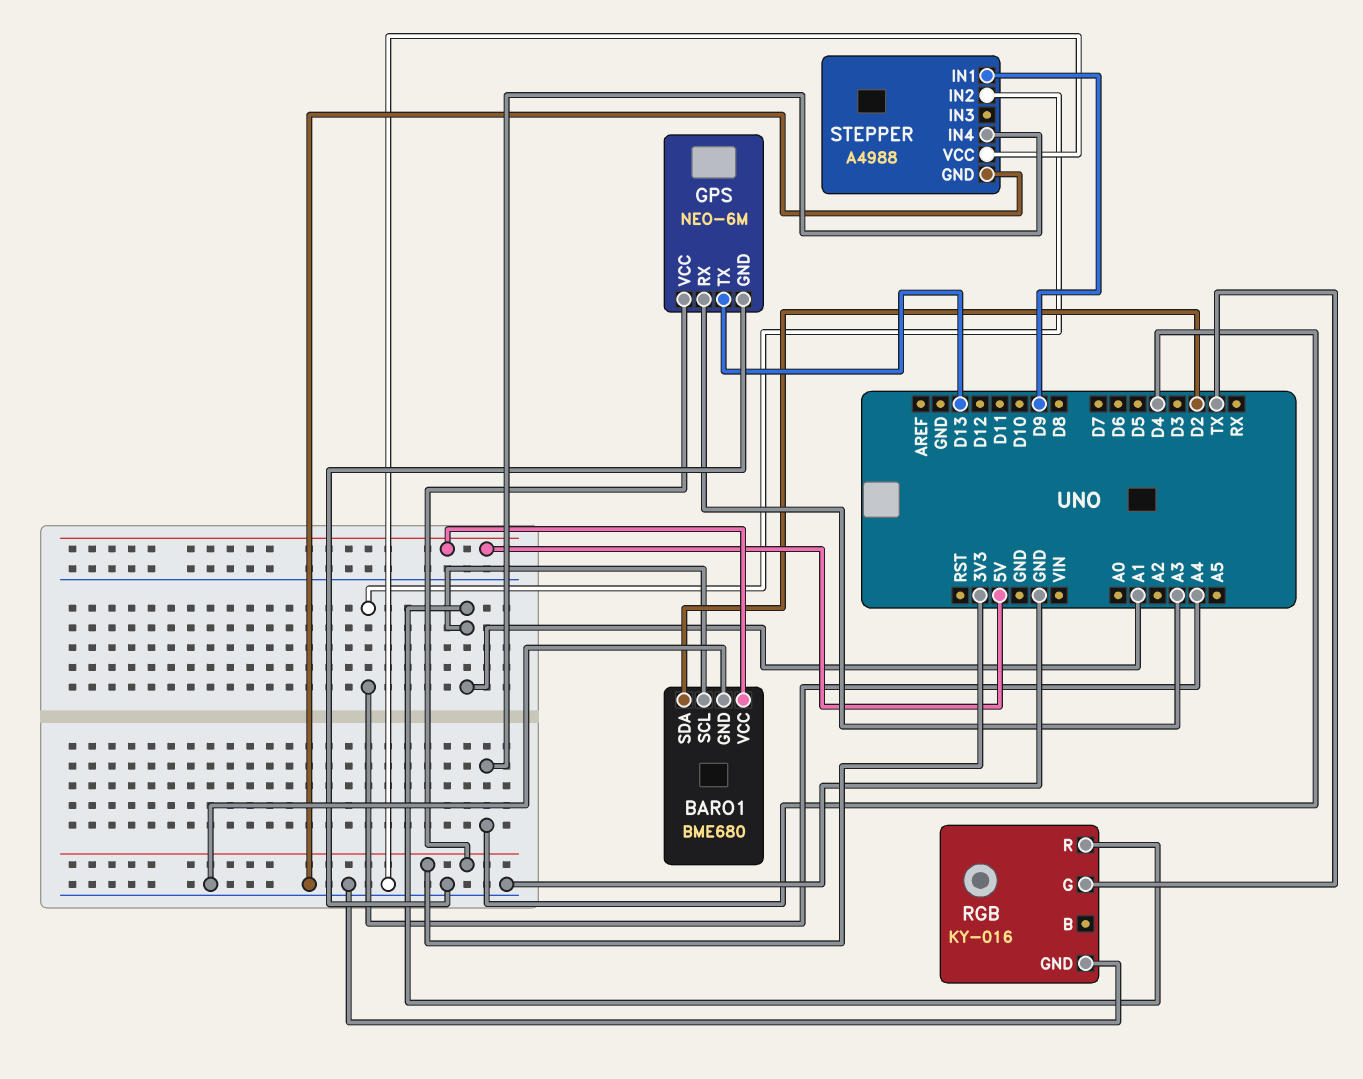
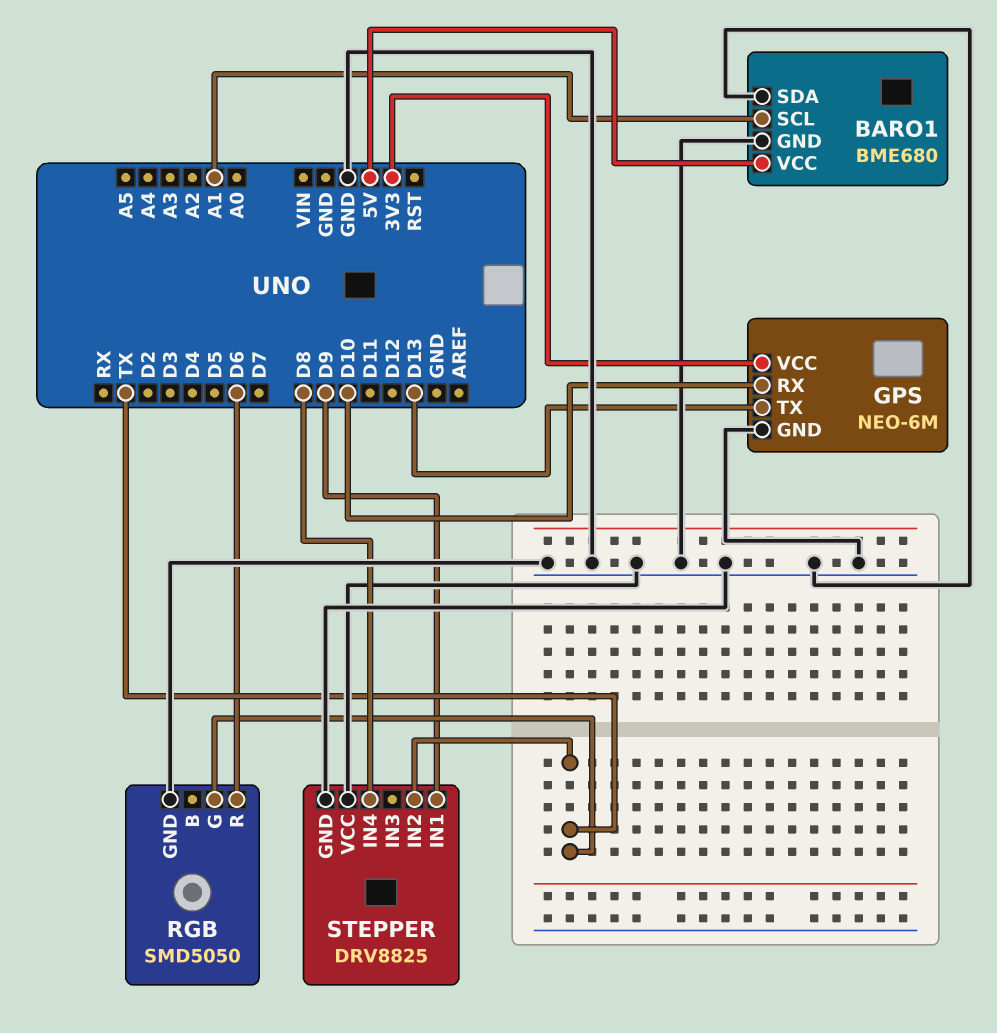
BARO1 pin SDA: D2 -> GND
GPS pin RX: A3 -> D10
RGB: KY-016 -> SMD5050
RGB pin R: A1 -> D6
STEPPER: A4988 -> DRV8825
STEPPER pin IN2: A4 -> TX
STEPPER pin IN4: D4 -> D8

